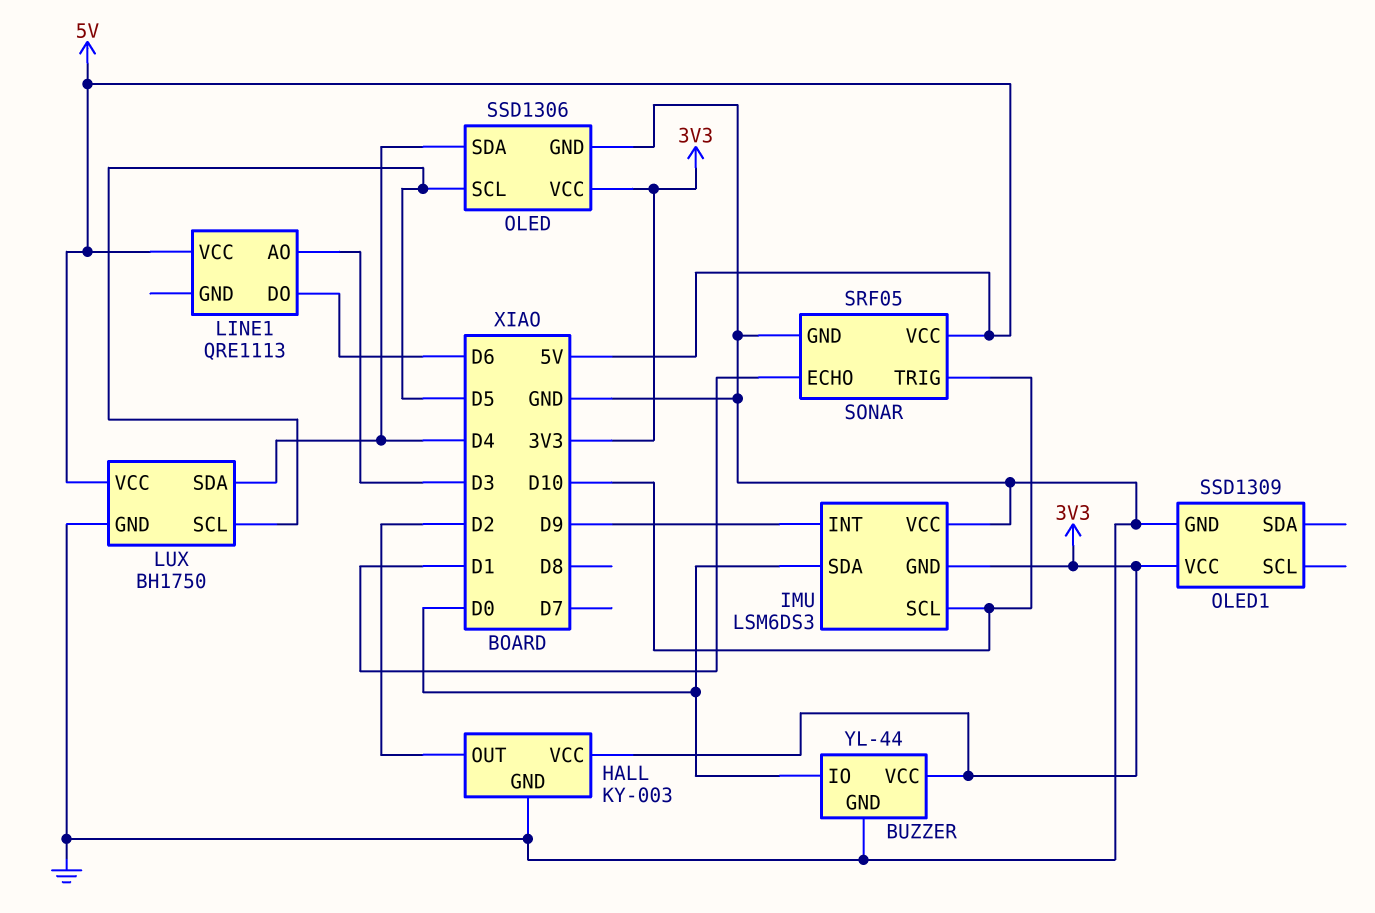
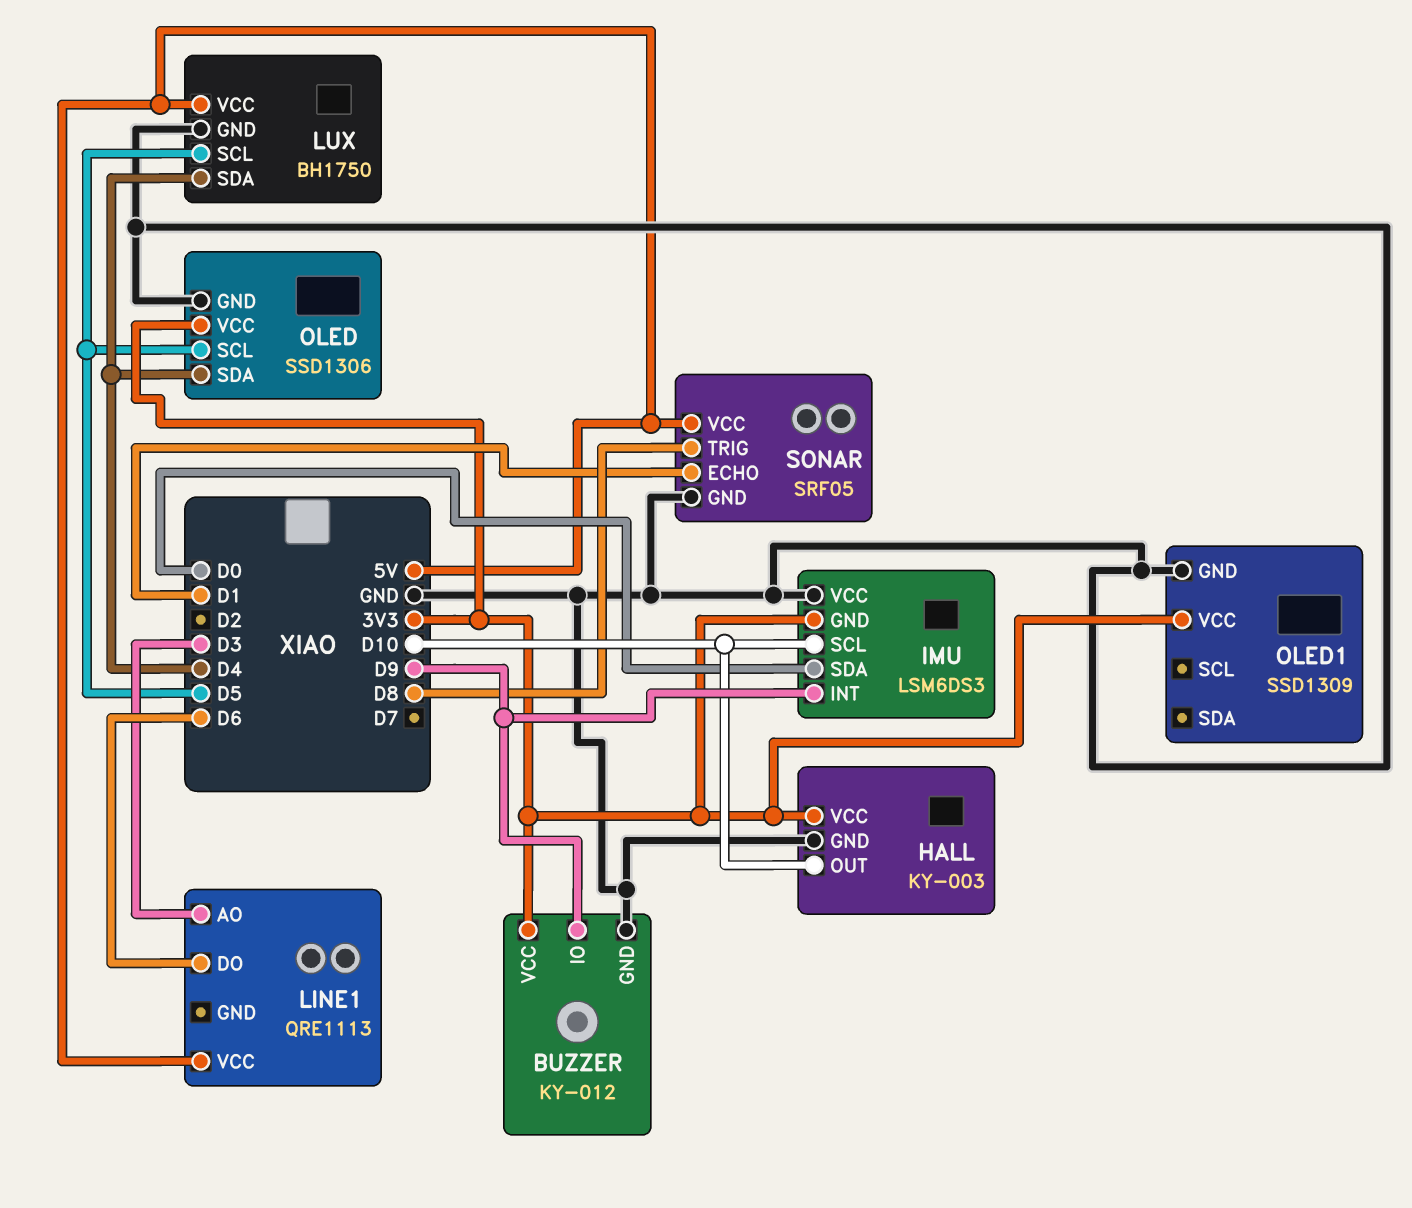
BUZZER: YL-44 -> KY-012
BUZZER pin IO: D0 -> D9
HALL pin OUT: D2 -> D10
SONAR pin TRIG: D10 -> D8

